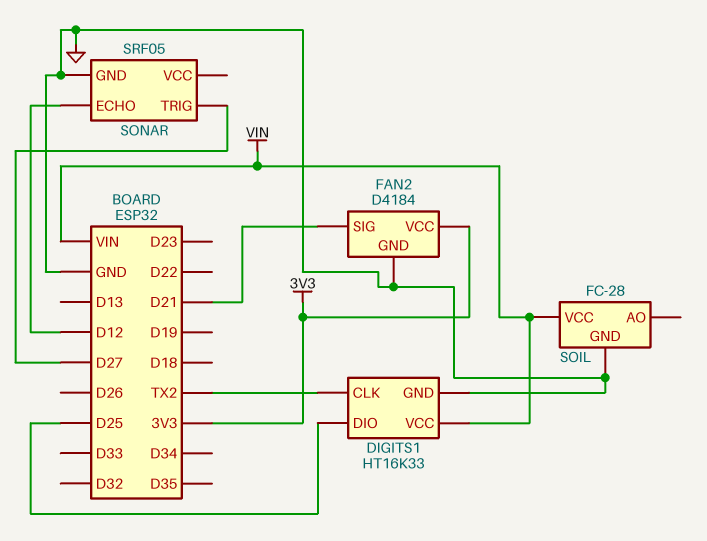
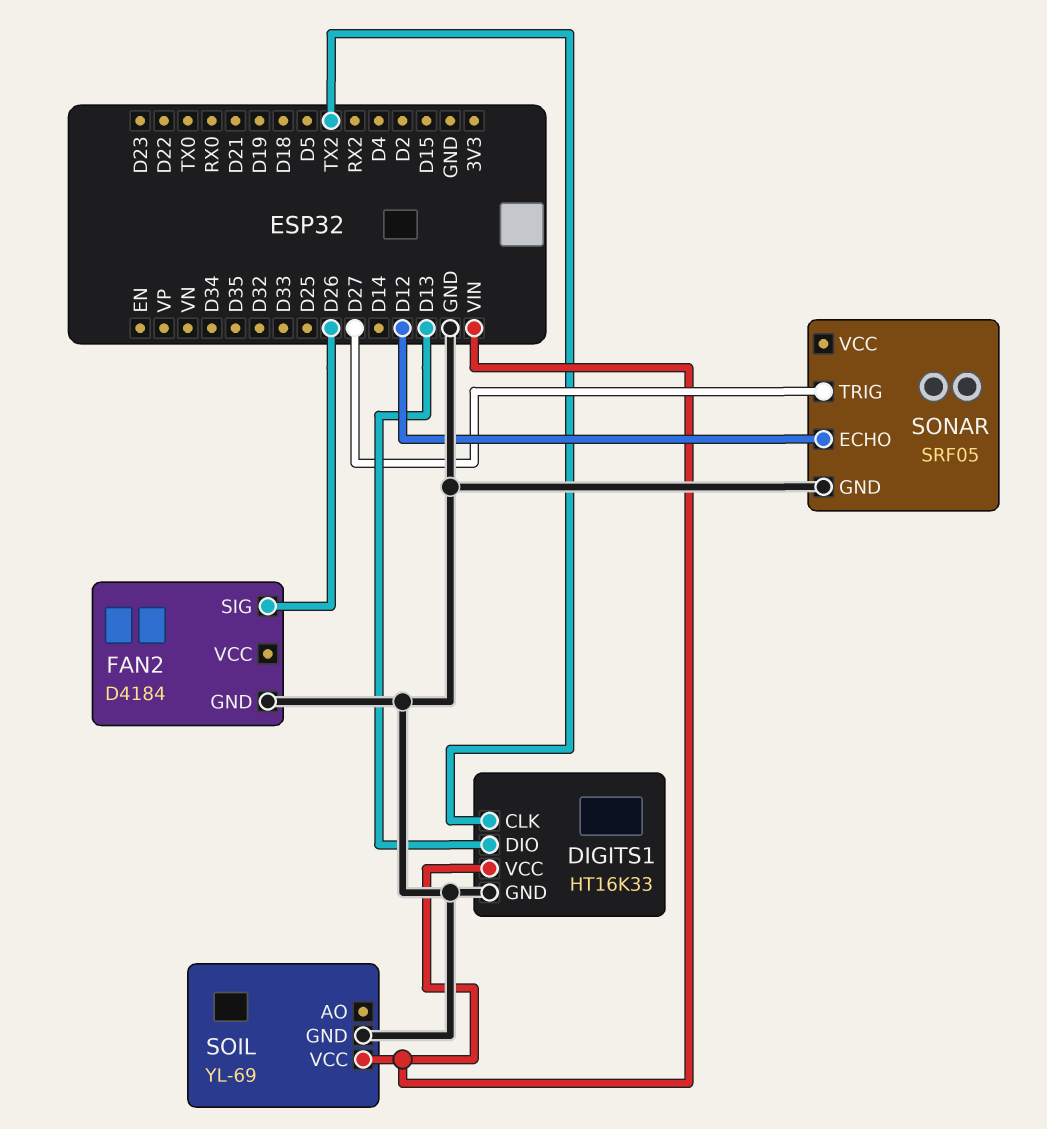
DIGITS1 pin DIO: D25 -> D13
FAN2 pin SIG: D21 -> D26
FAN2 pin VCC: 3V3 -> none
SOIL: FC-28 -> YL-69

